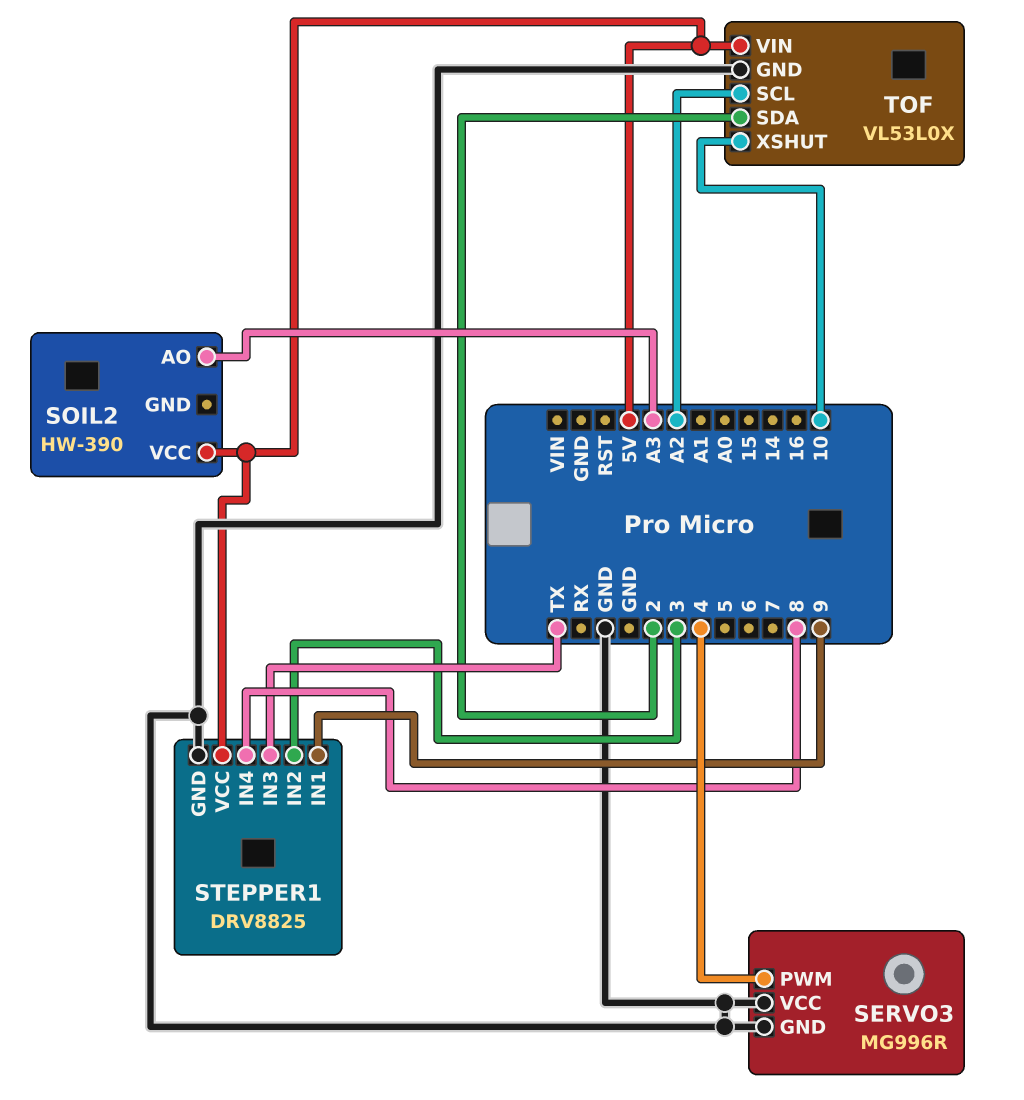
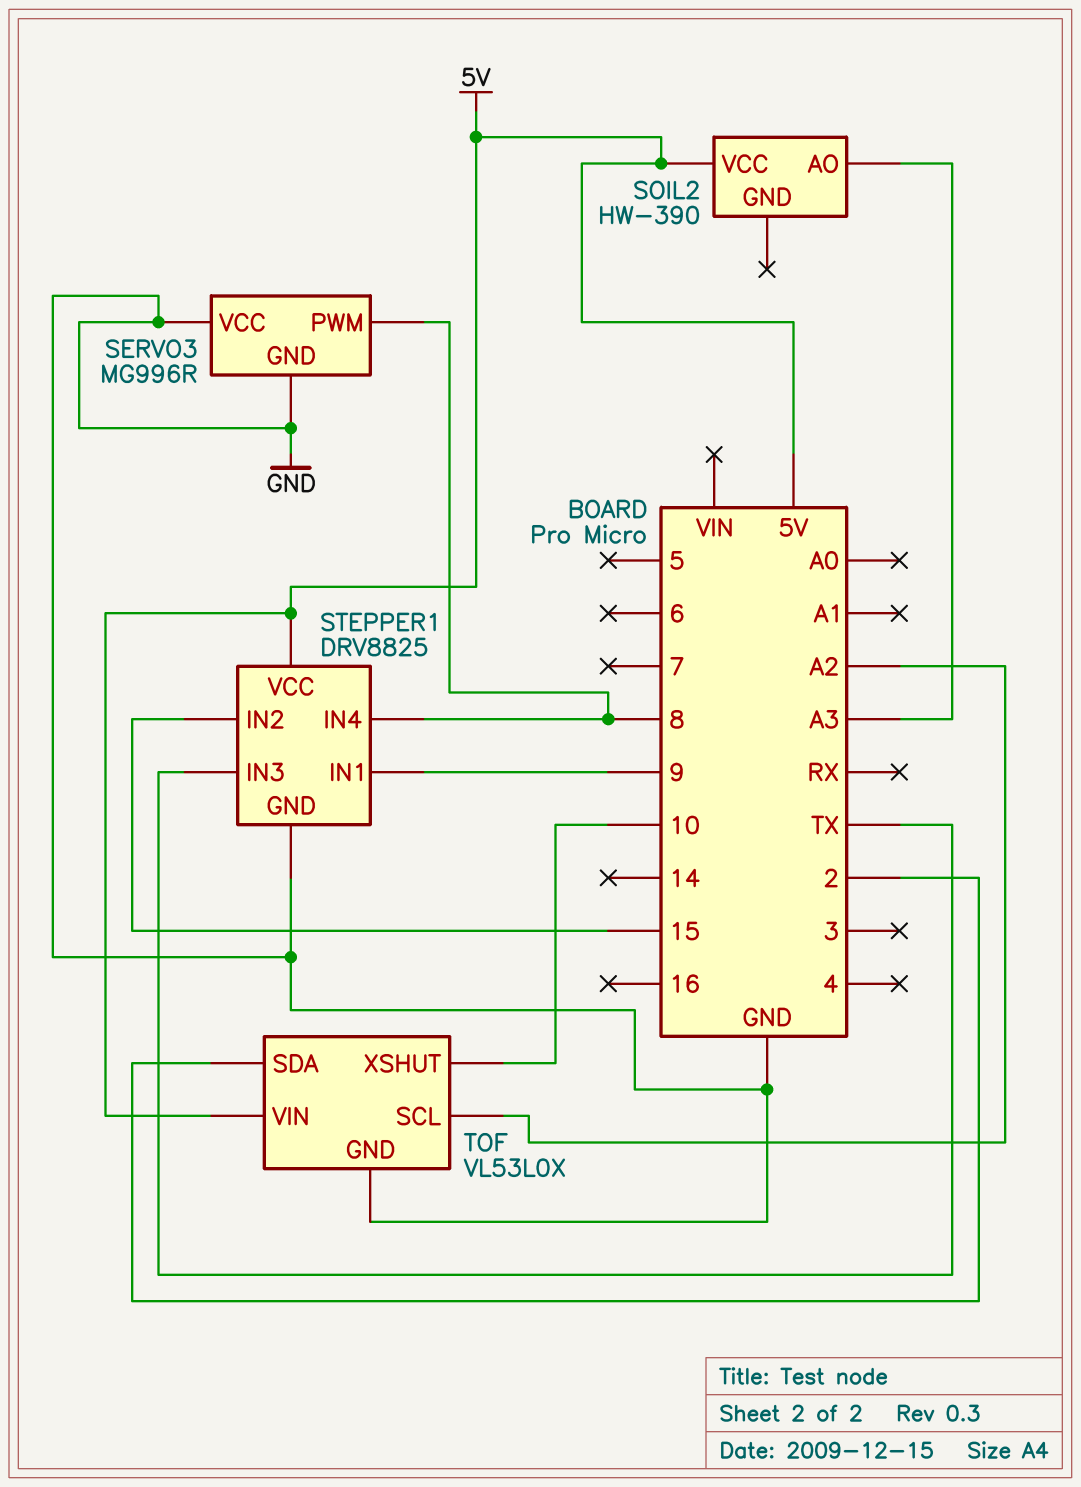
SERVO3 pin PWM: 4 -> 8
STEPPER1 pin IN2: 3 -> 15

